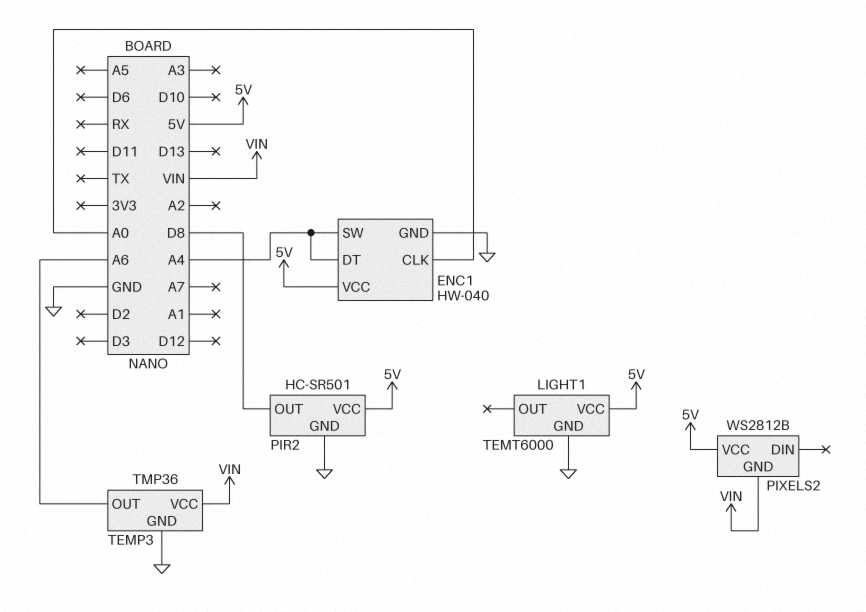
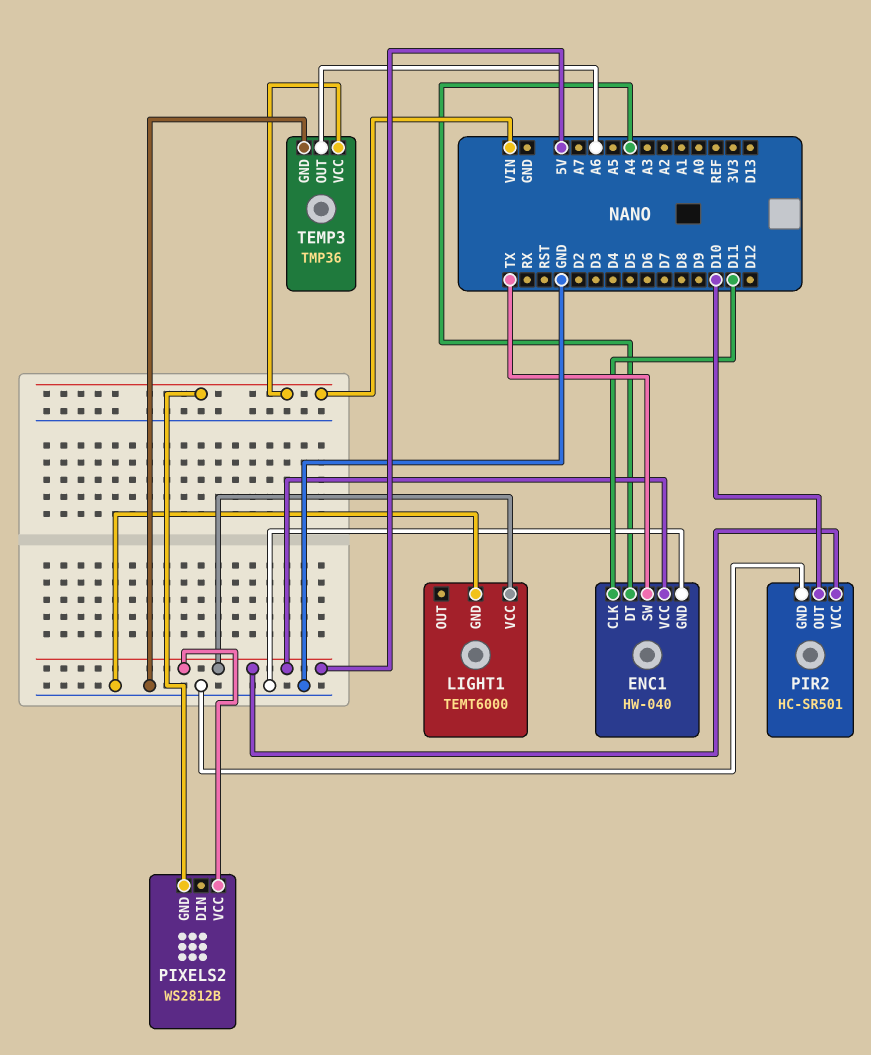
ENC1 pin CLK: A0 -> D11
ENC1 pin SW: A4 -> TX
PIR2 pin OUT: D8 -> D10

